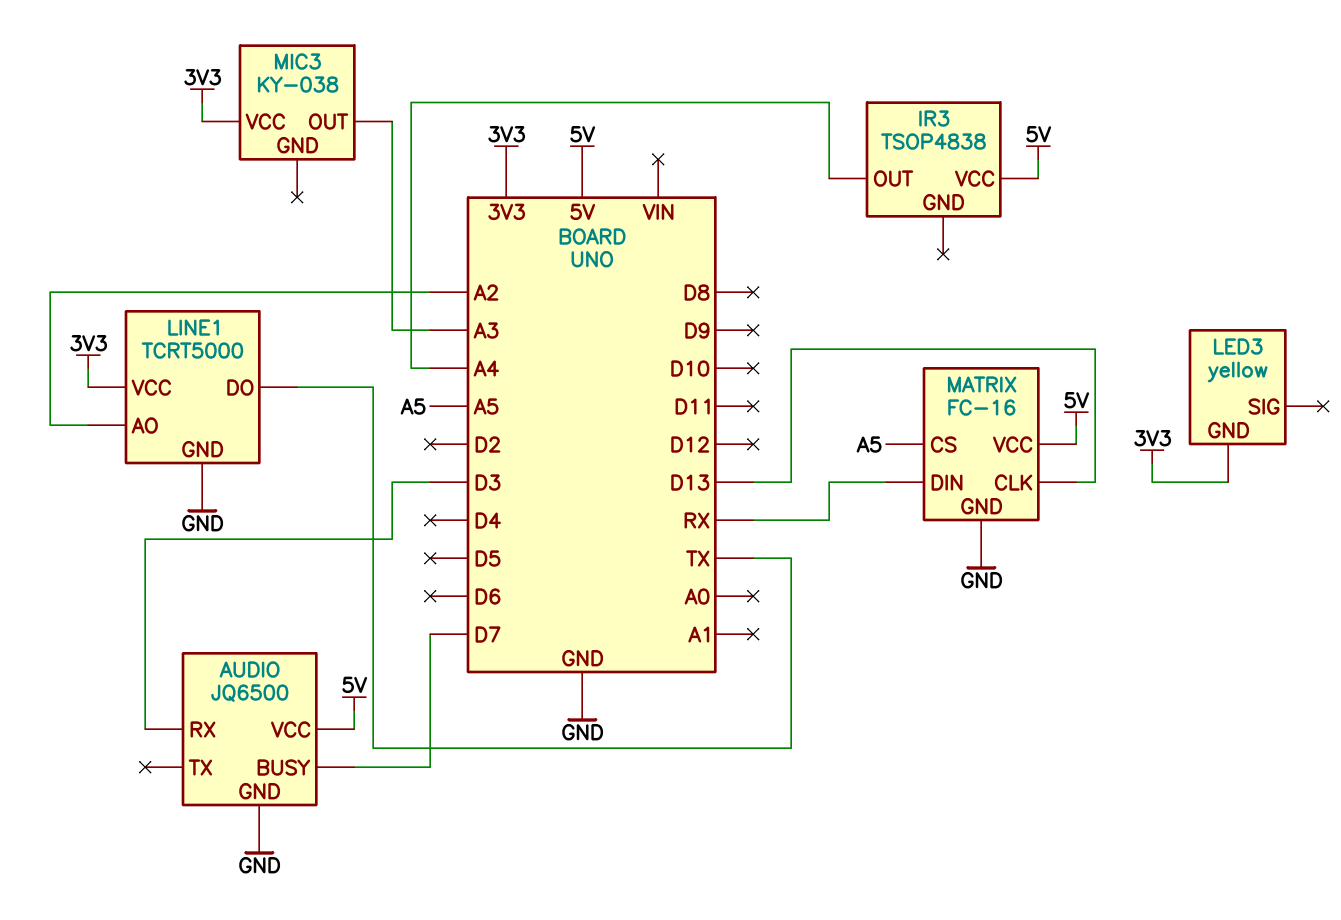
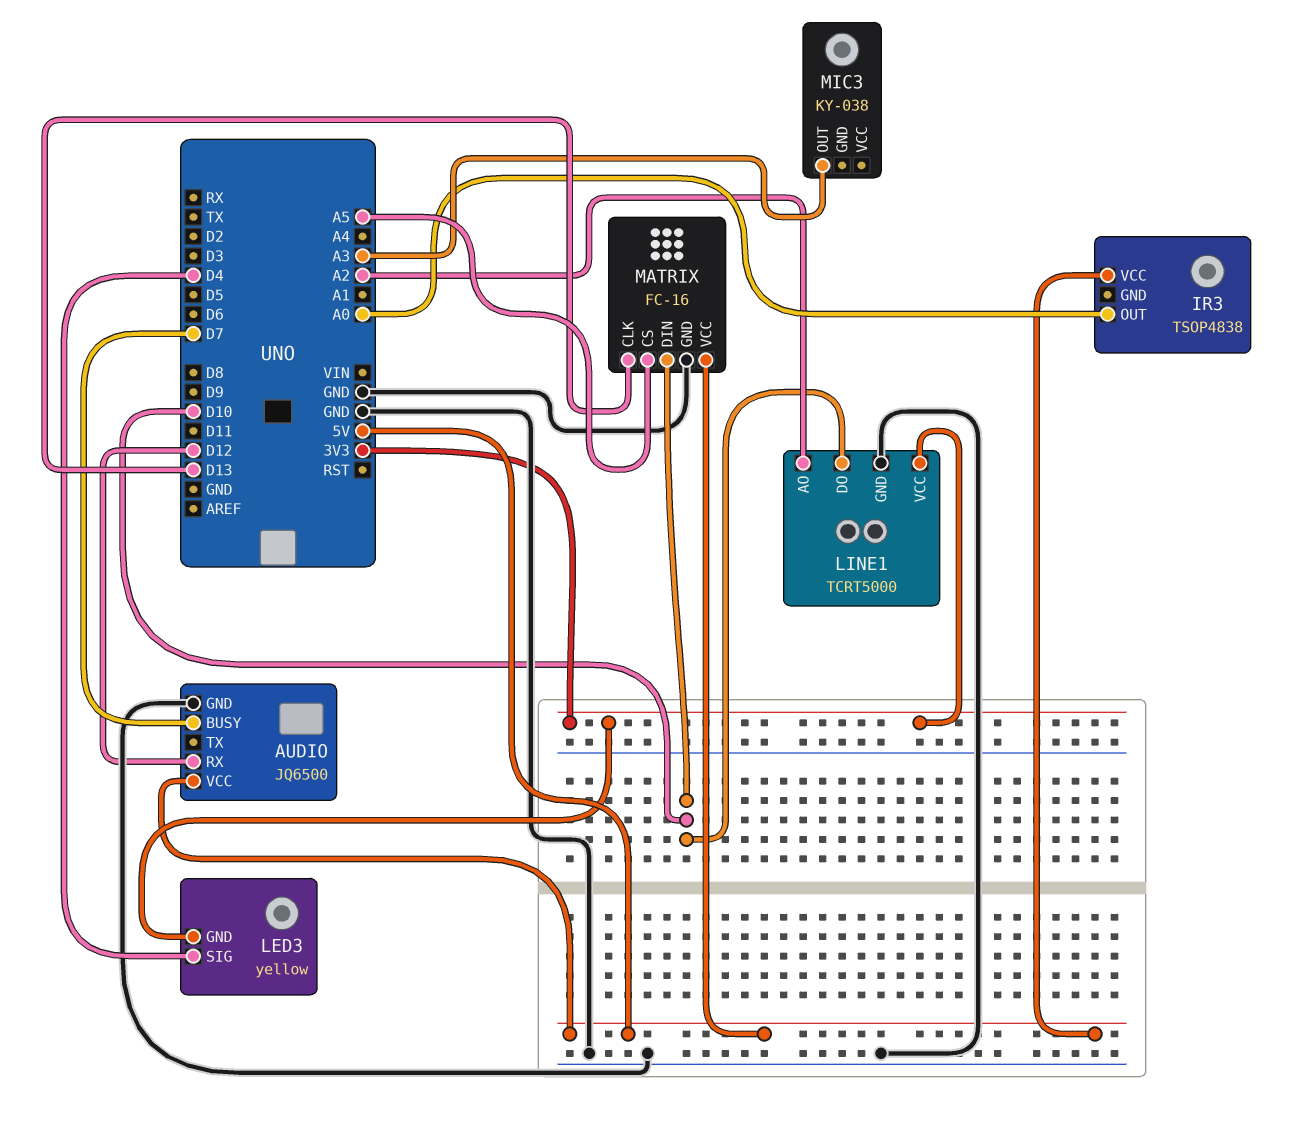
AUDIO pin RX: D3 -> D12
IR3 pin OUT: A4 -> A0
LED3 pin SIG: none -> D4
LINE1 pin DO: TX -> D10
MATRIX pin DIN: RX -> D10
MIC3 pin VCC: 3V3 -> none

